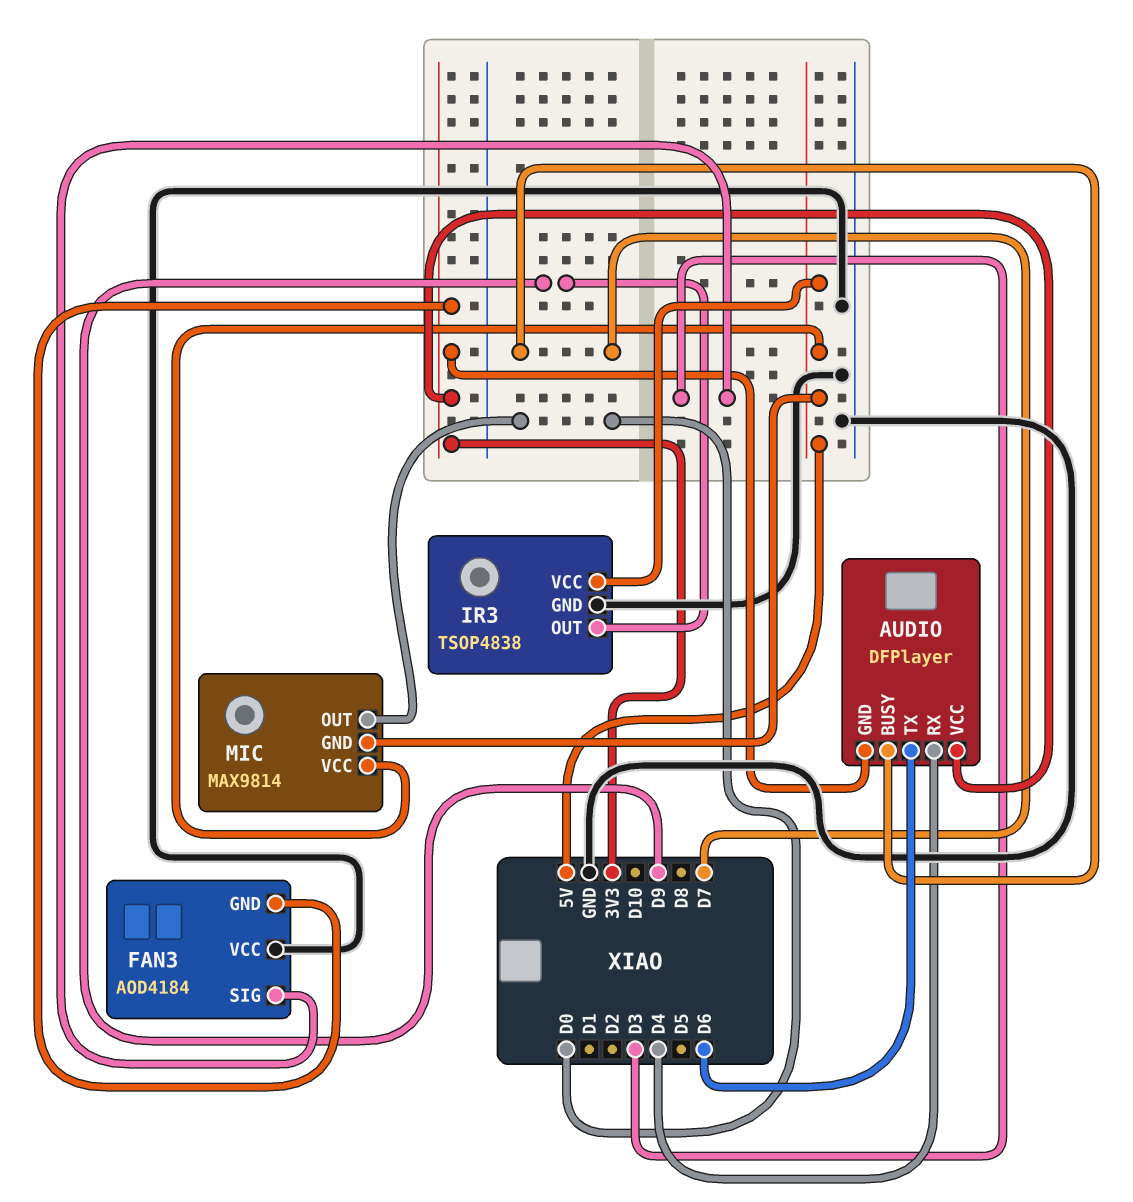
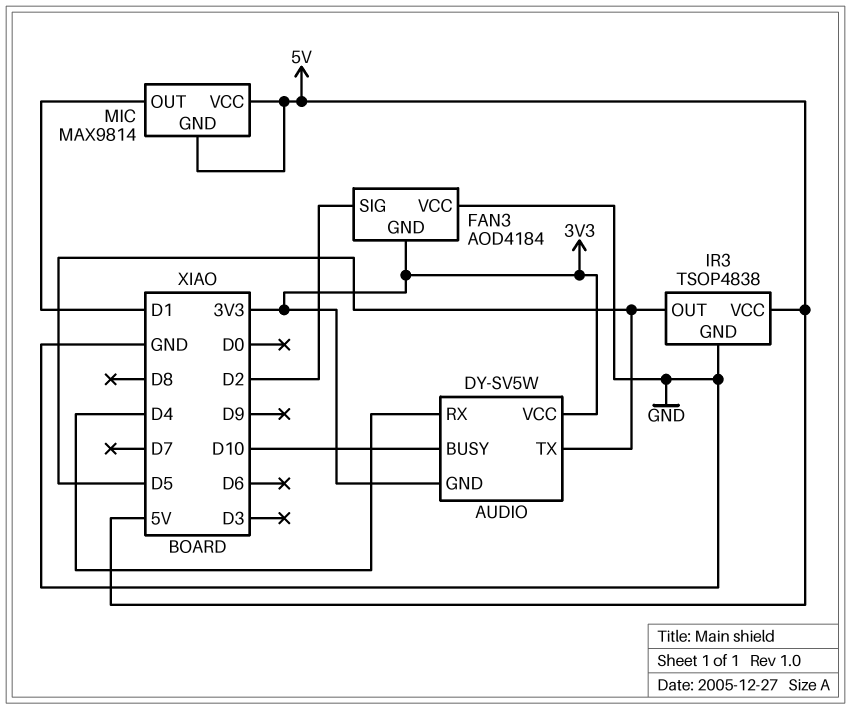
AUDIO: DFPlayer -> DY-SV5W
AUDIO pin BUSY: D7 -> D10
AUDIO pin TX: D6 -> D5
FAN3 pin SIG: D3 -> D2
IR3 pin OUT: D9 -> D5
MIC pin OUT: D0 -> D1

